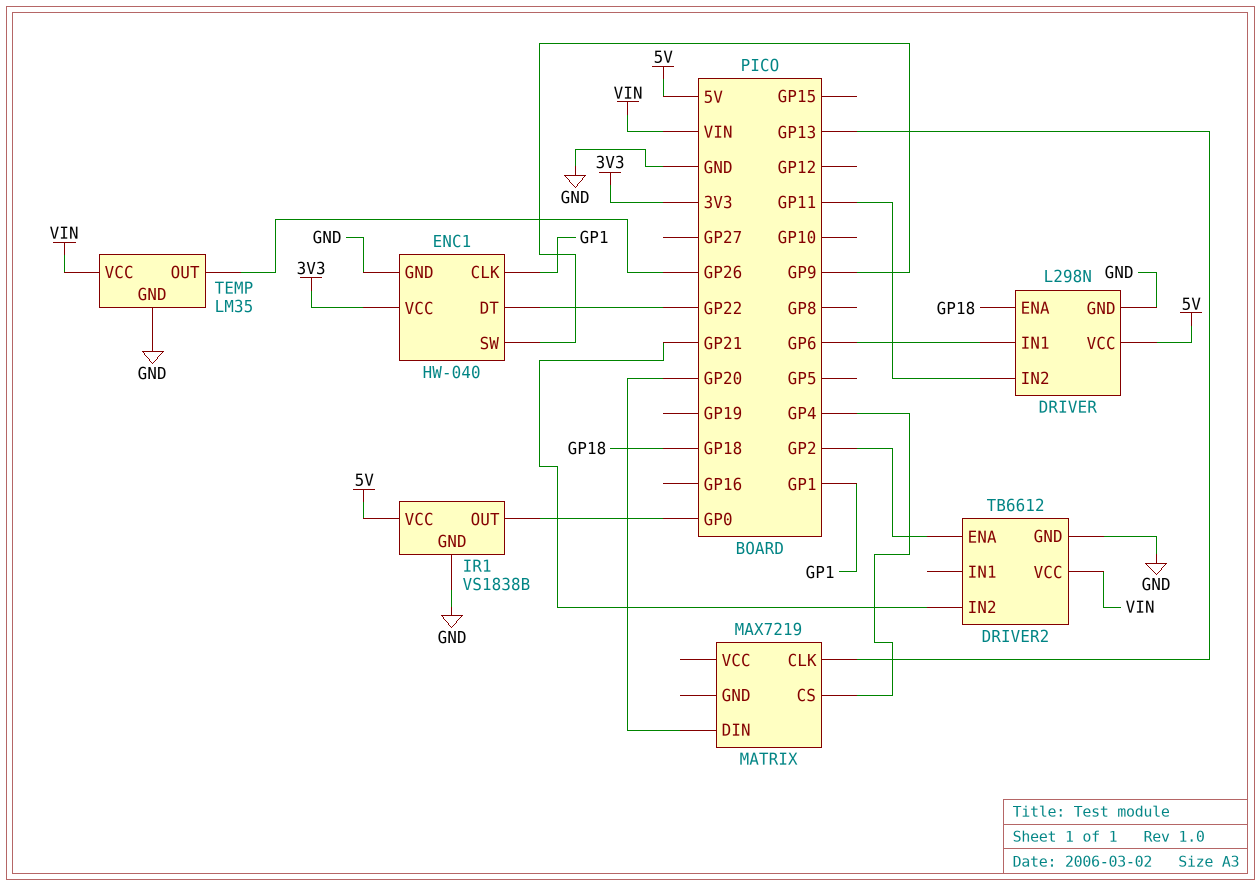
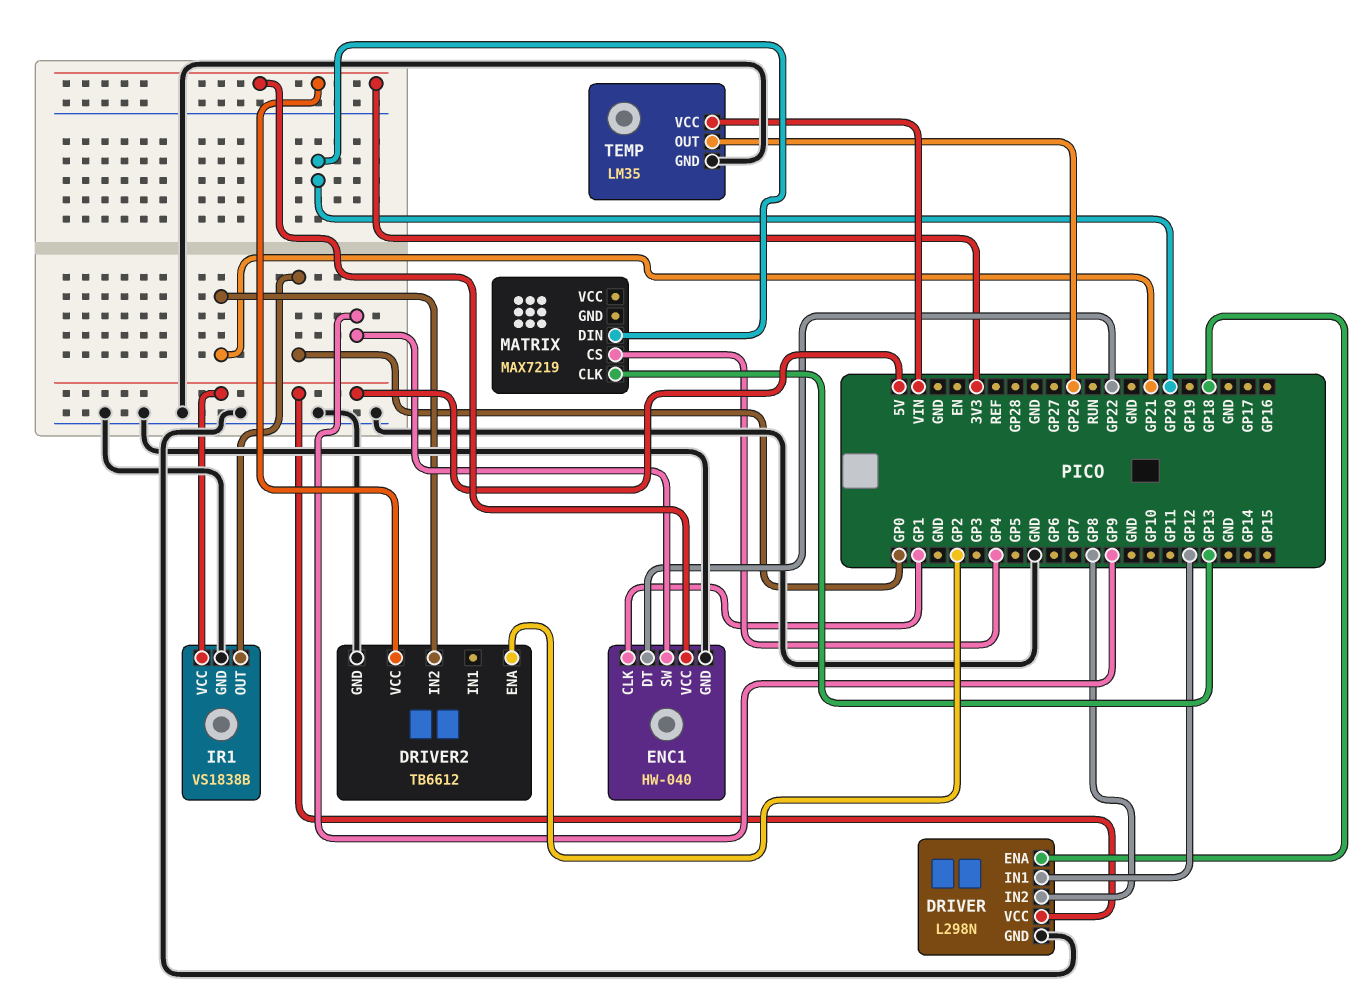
DRIVER pin IN1: GP6 -> GP12
DRIVER pin IN2: GP11 -> GP8
DRIVER2 pin VCC: VIN -> 3V3

